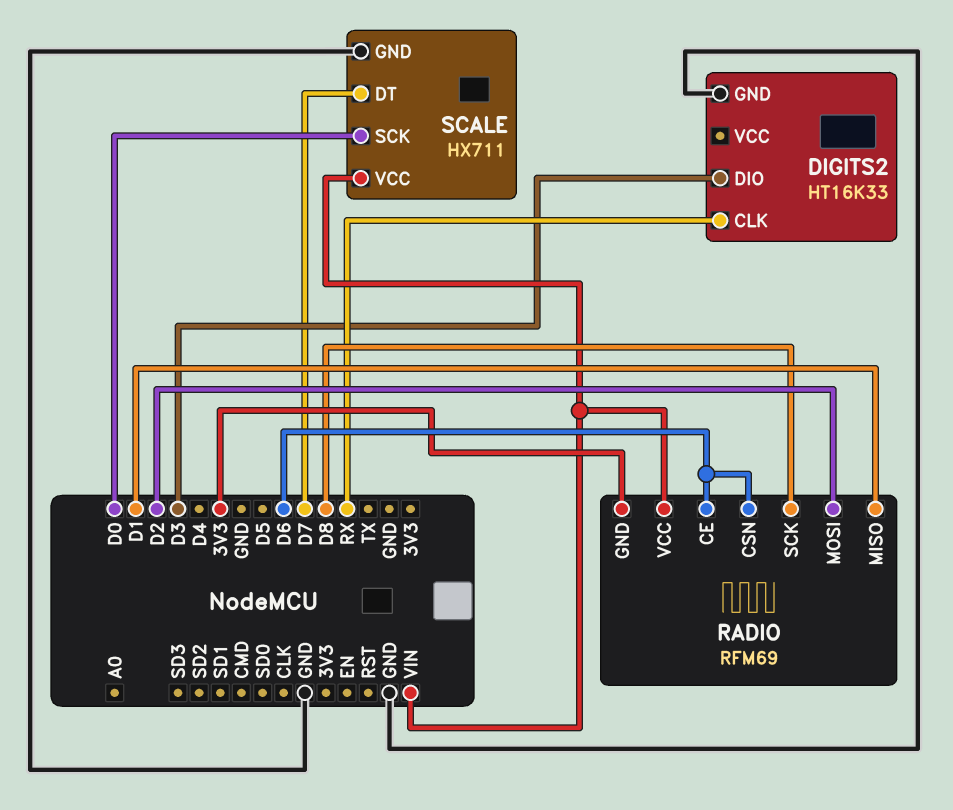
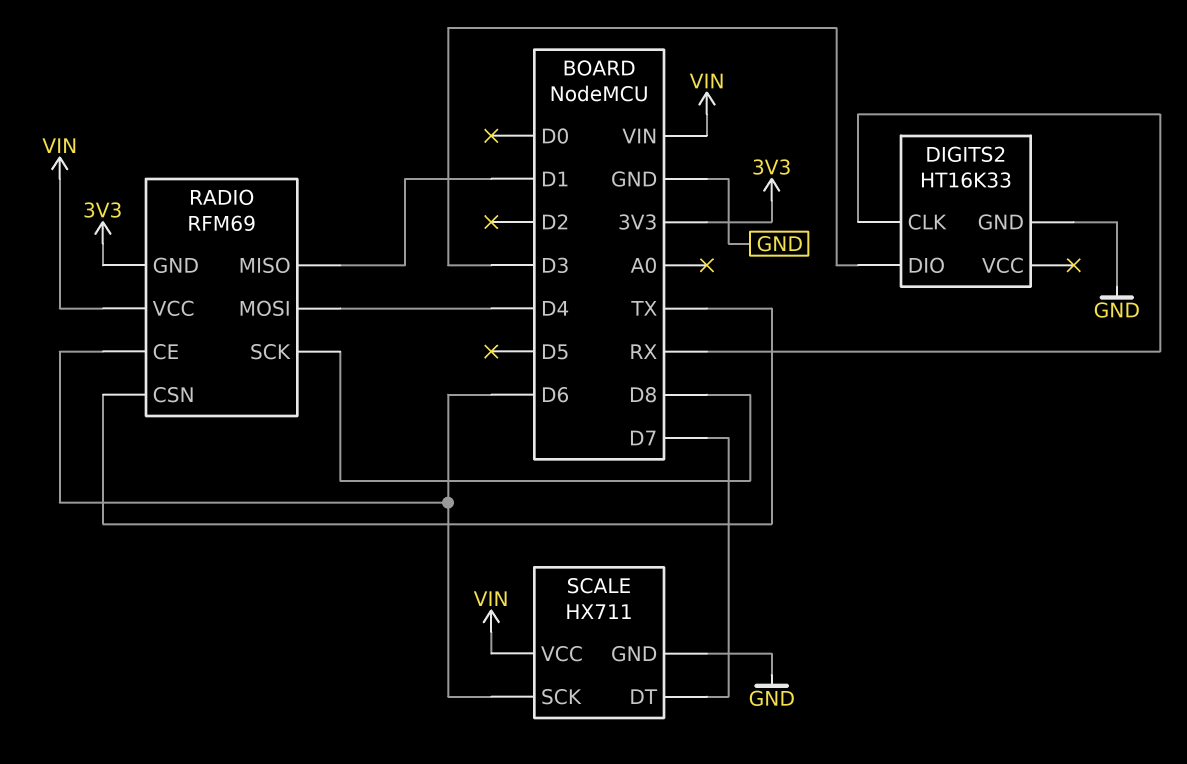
RADIO pin CSN: D6 -> TX
RADIO pin MOSI: D2 -> D4
SCALE pin SCK: D0 -> D6

